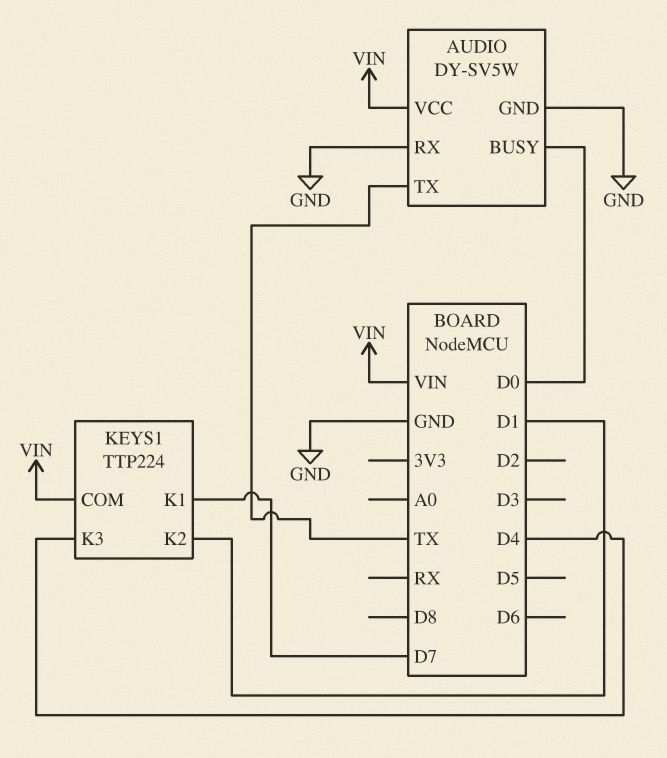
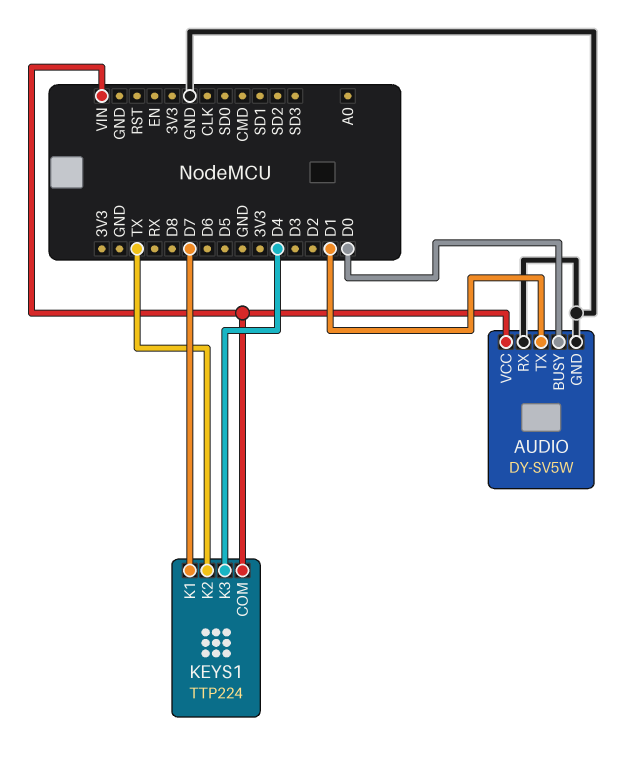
AUDIO pin TX: TX -> D1
KEYS1 pin K2: D1 -> TX

